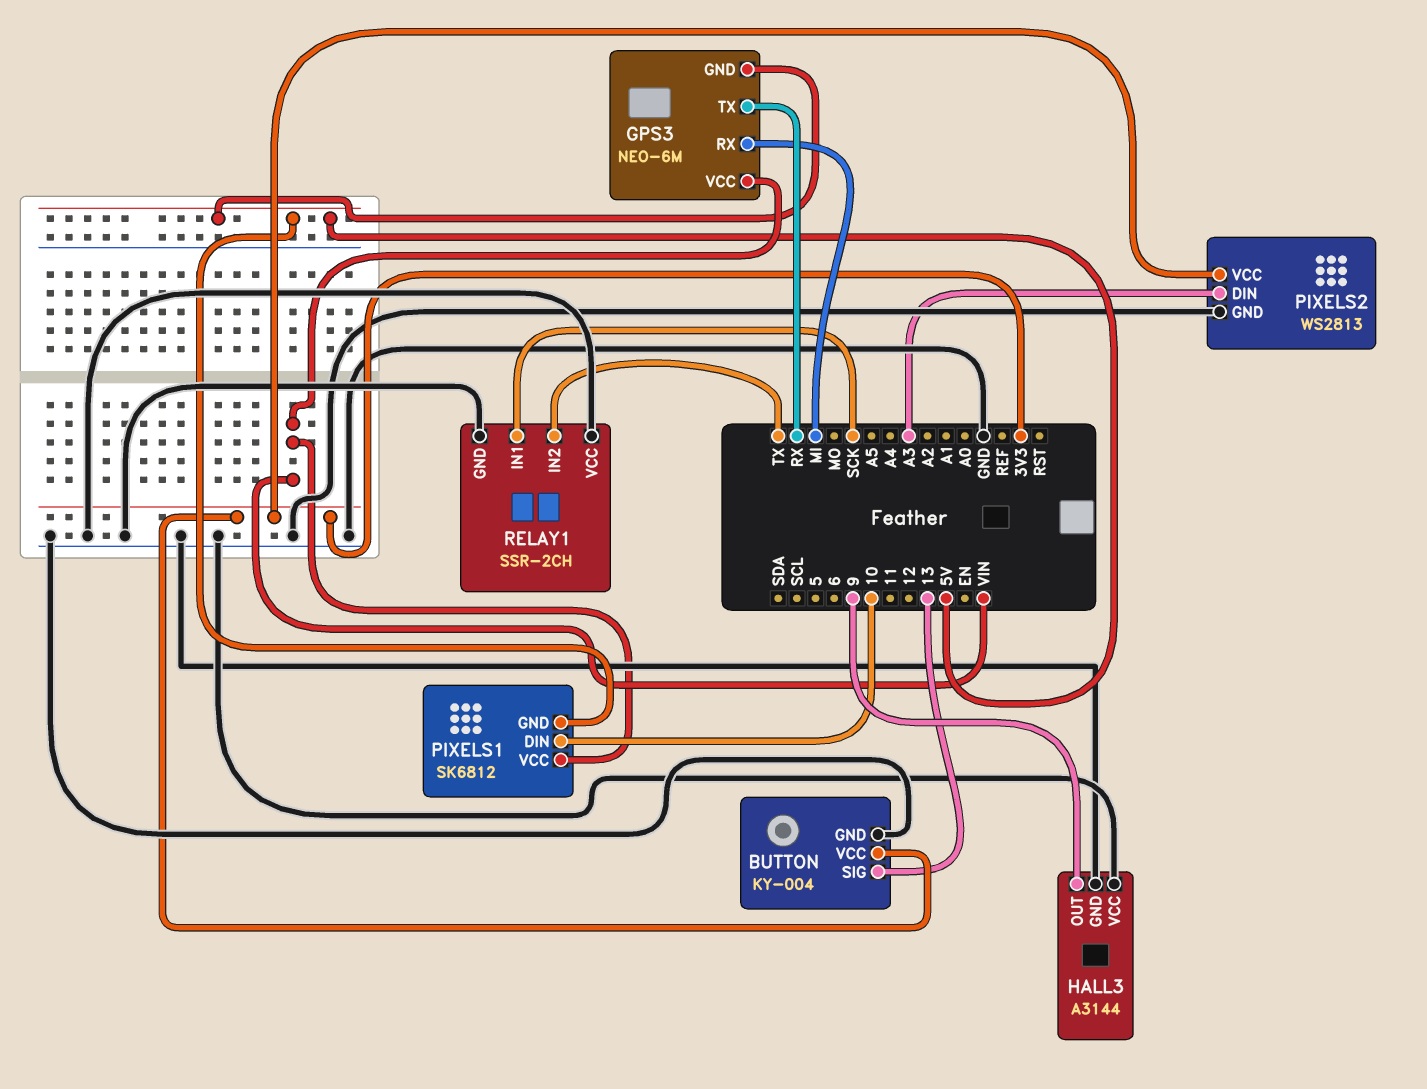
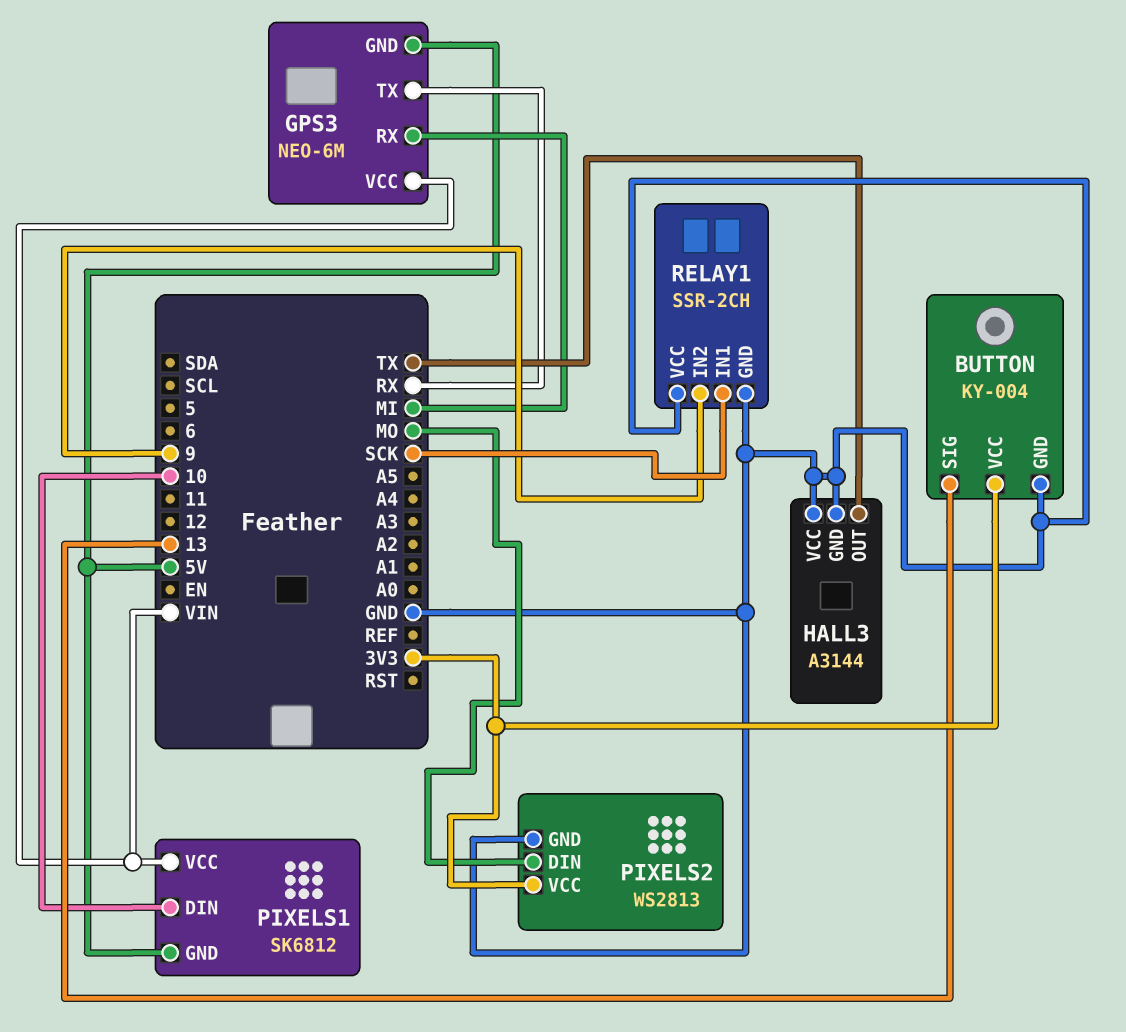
HALL3 pin OUT: 9 -> TX
PIXELS2 pin DIN: A3 -> MO
RELAY1 pin IN2: TX -> 9

